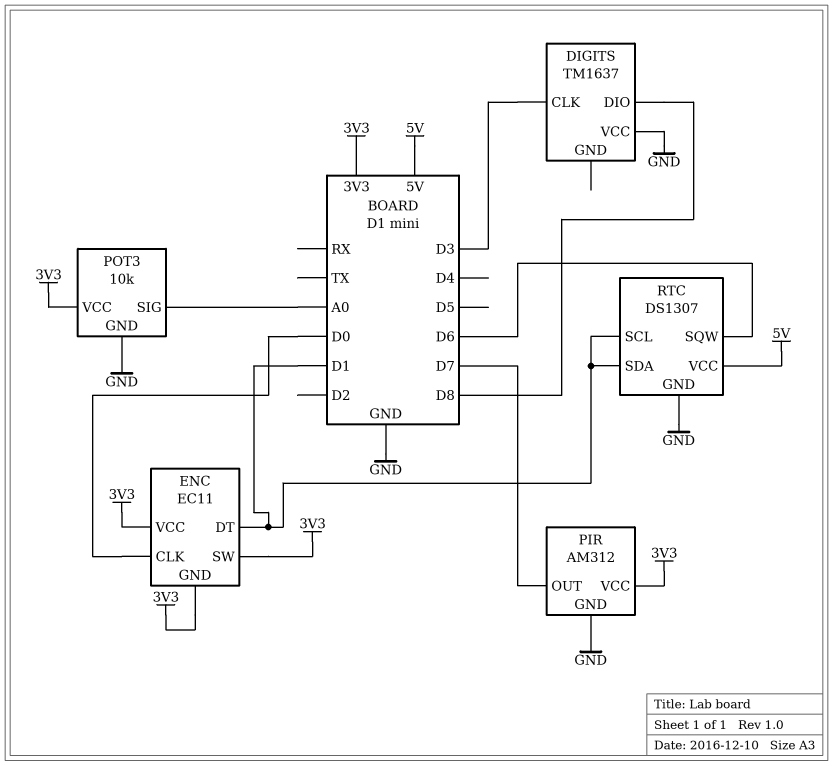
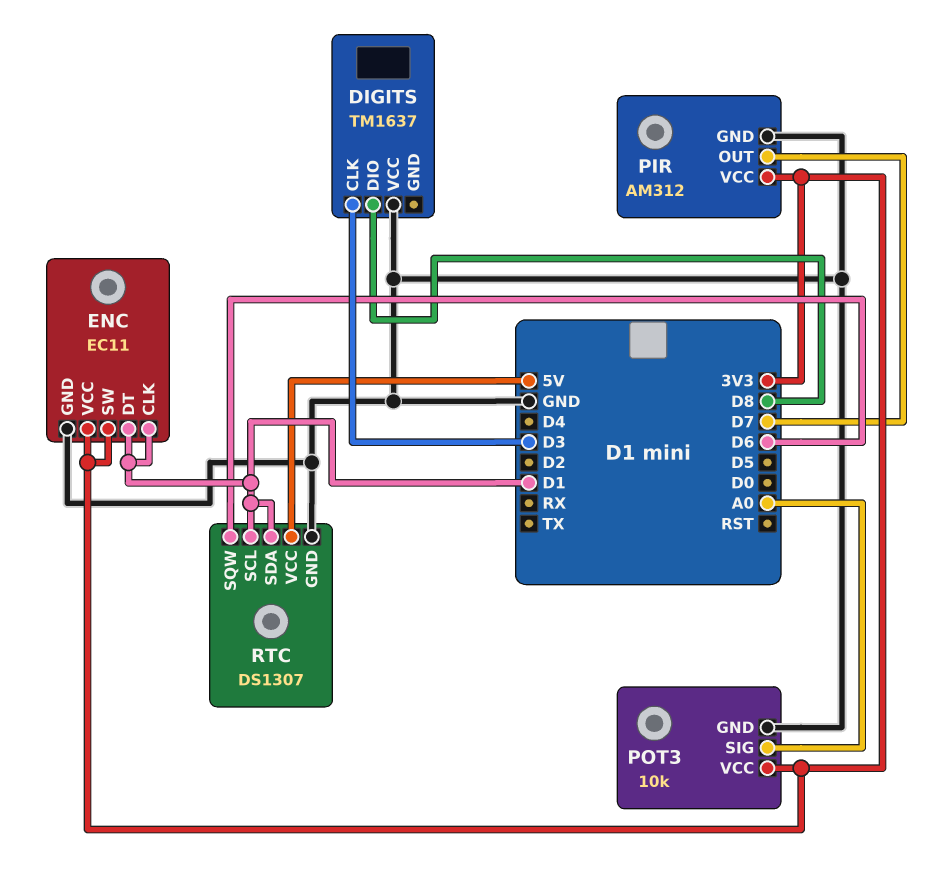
ENC pin CLK: D0 -> D1
ENC pin GND: 3V3 -> GND

